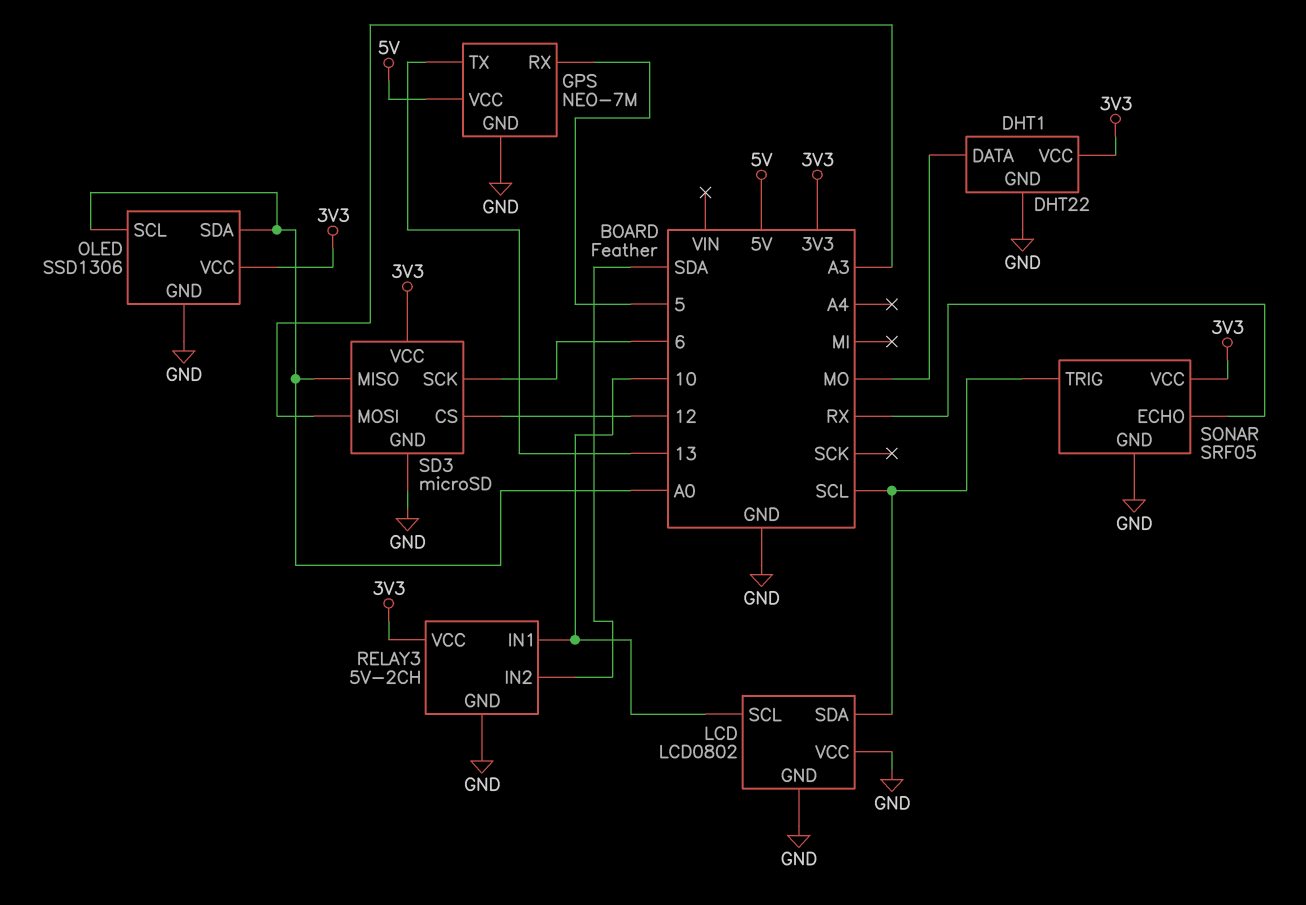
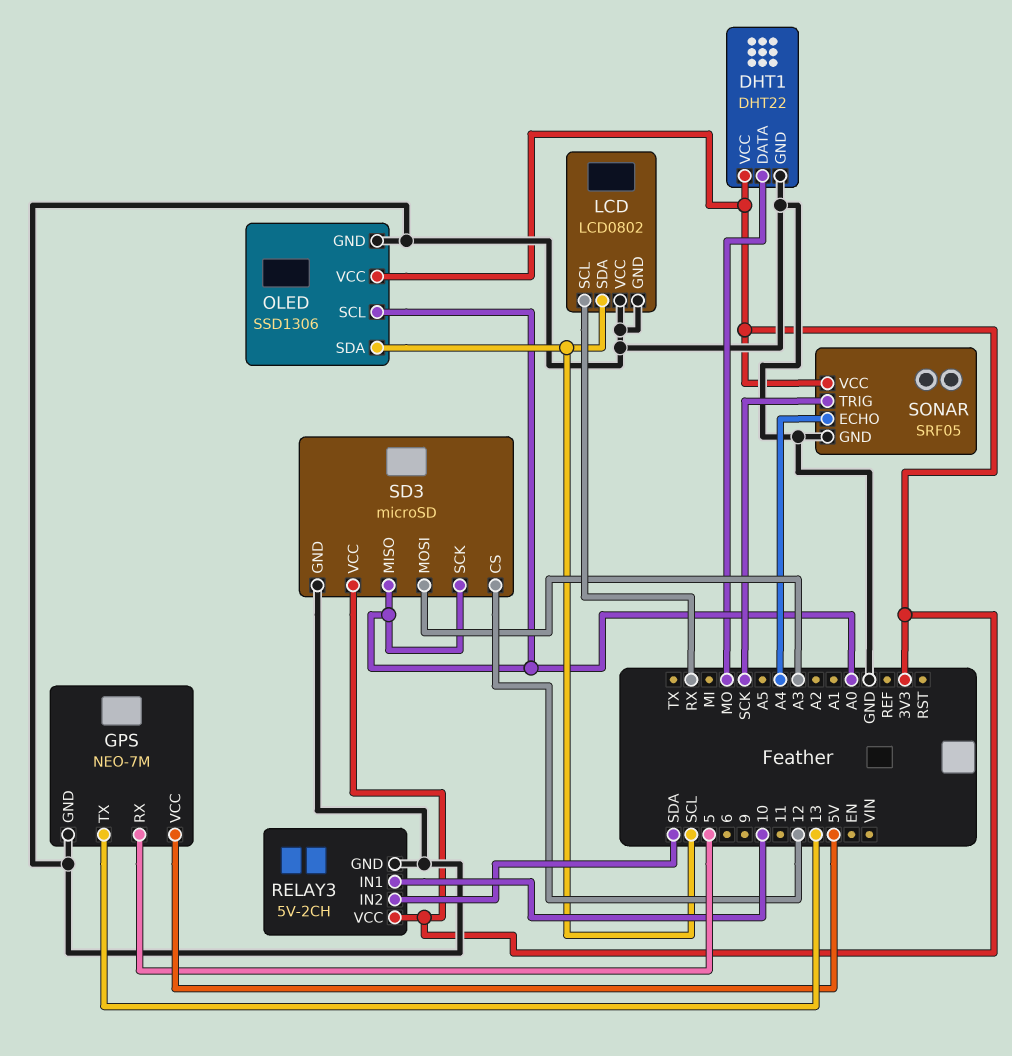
LCD pin SCL: 10 -> RX
OLED pin SDA: A0 -> SCL
SD3 pin SCK: 6 -> A0
SONAR pin ECHO: RX -> A4
SONAR pin TRIG: SCL -> SCK

